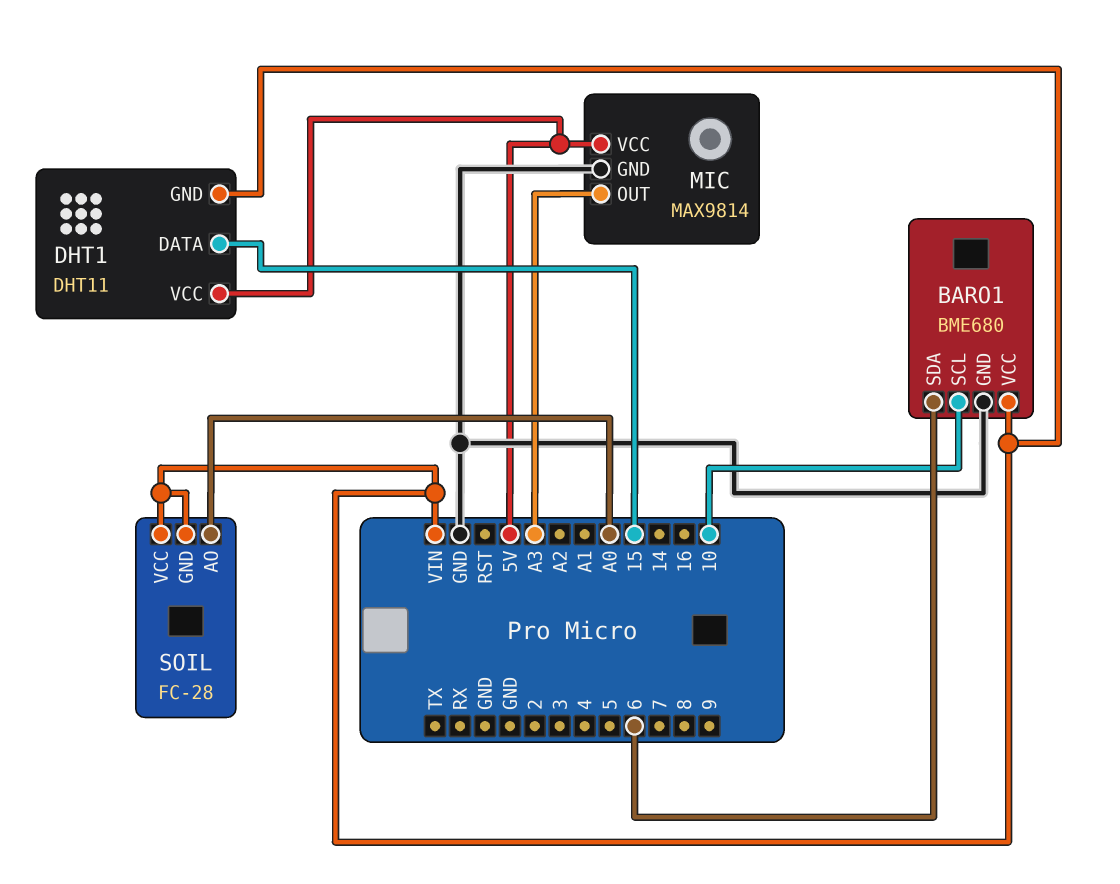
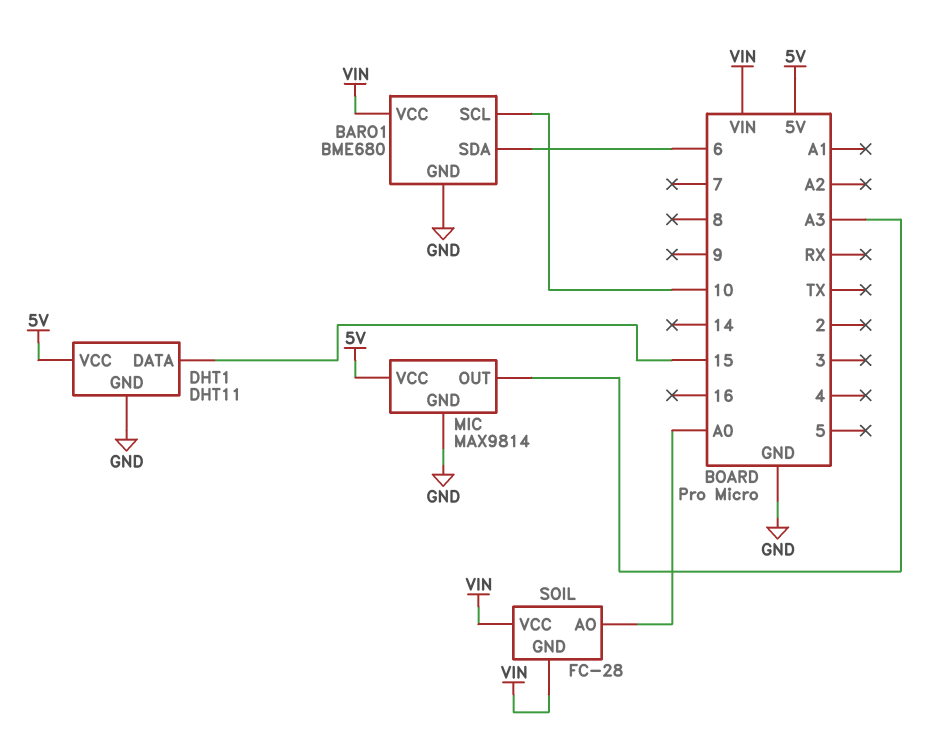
DHT1 pin GND: VIN -> GND

